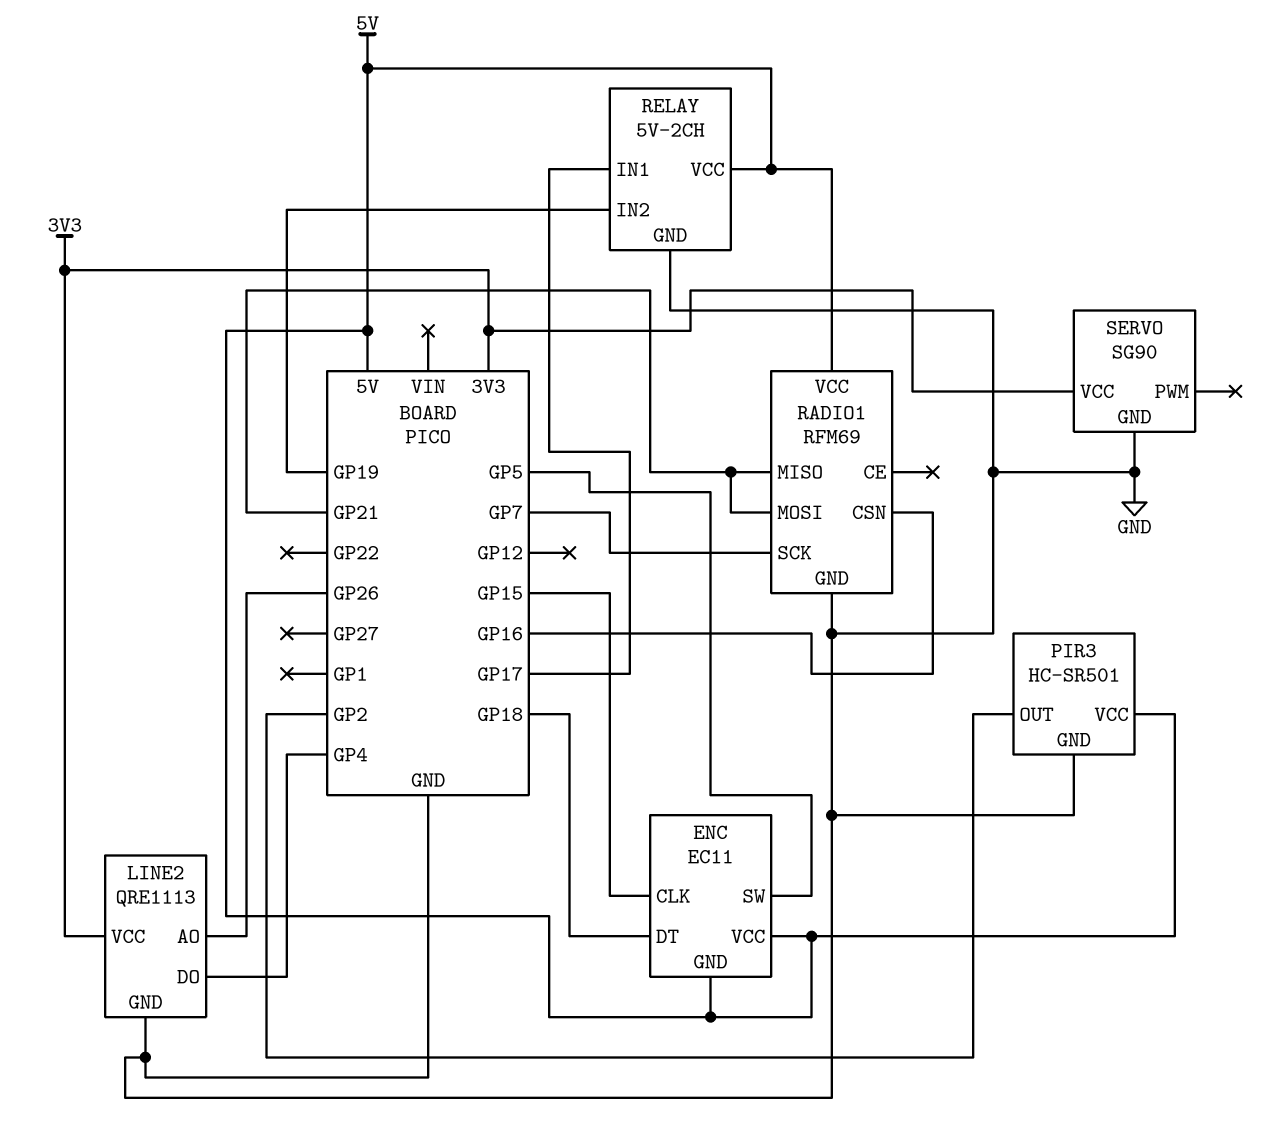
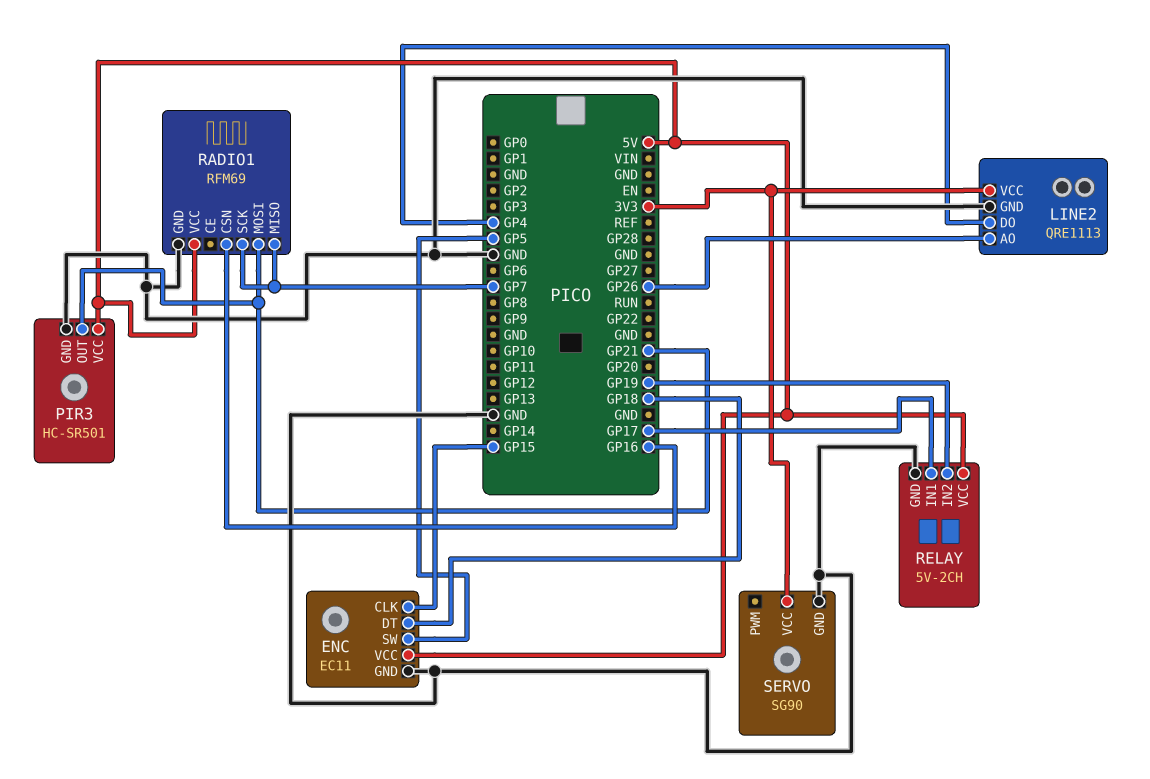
ENC pin GND: 5V -> GND
PIR3 pin OUT: GP2 -> GP21
RADIO1 pin MISO: GP21 -> GP7

